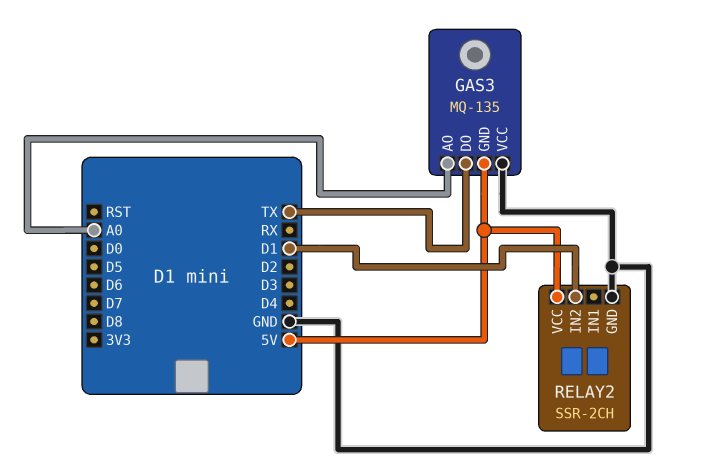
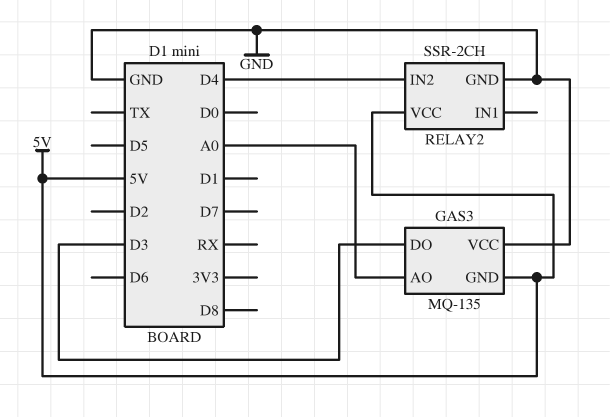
GAS3 pin DO: TX -> D3
RELAY2 pin IN2: D1 -> D4

